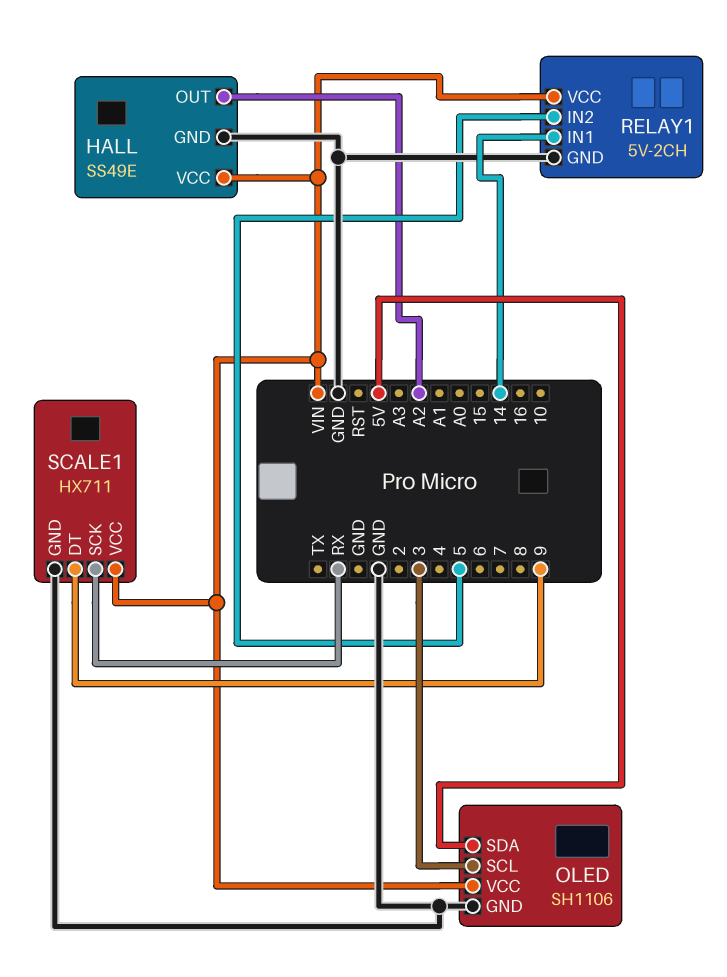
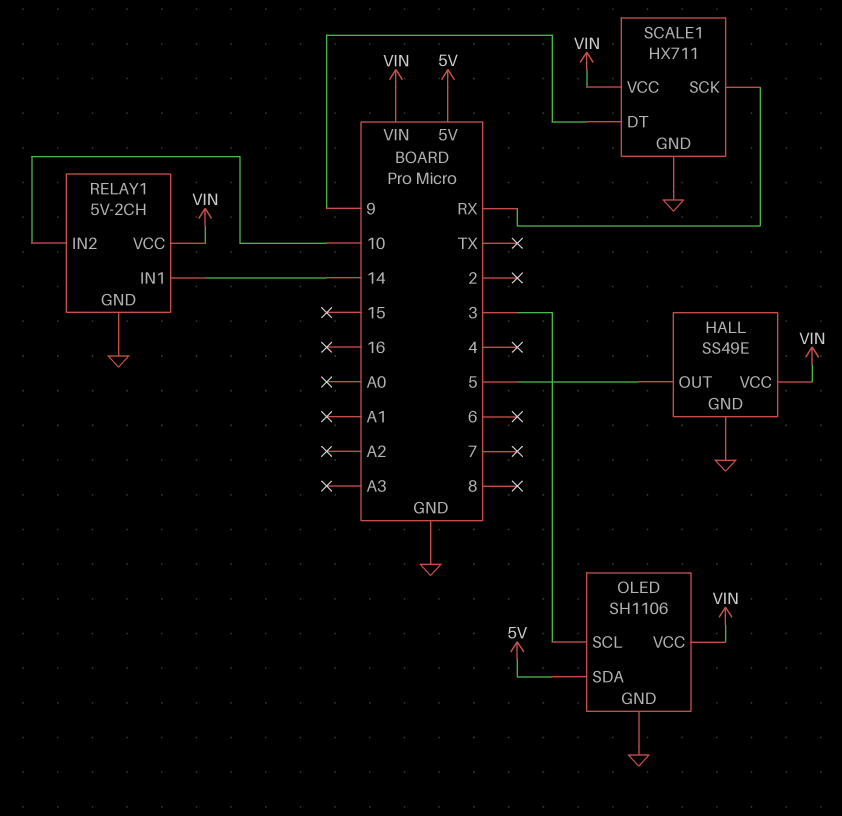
HALL pin OUT: A2 -> 5
RELAY1 pin IN2: 5 -> 10

